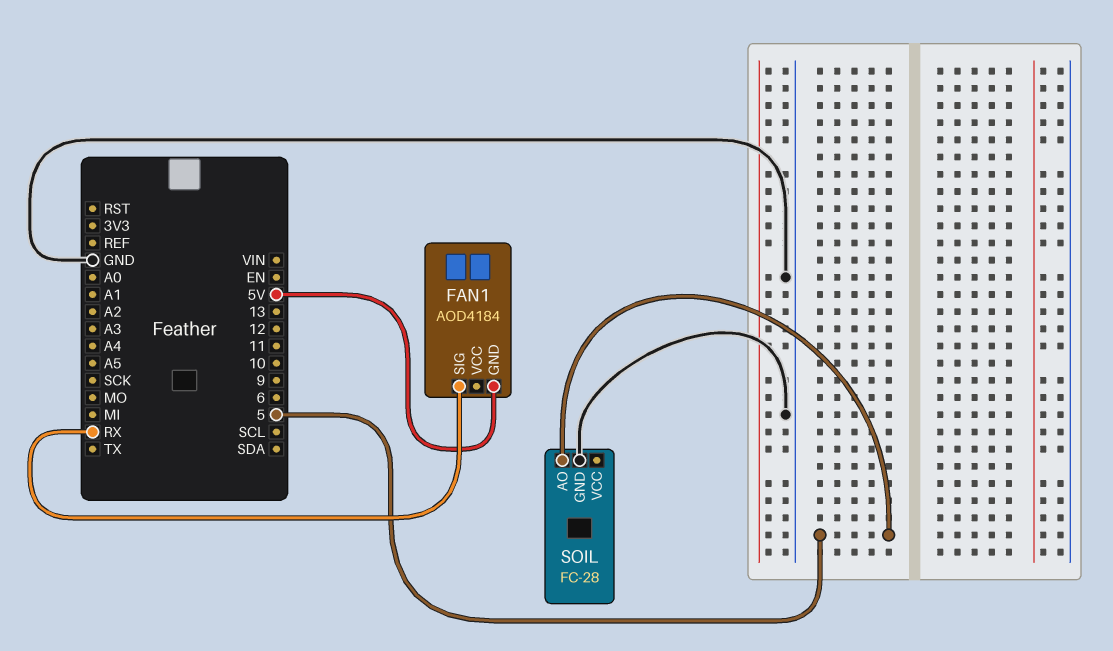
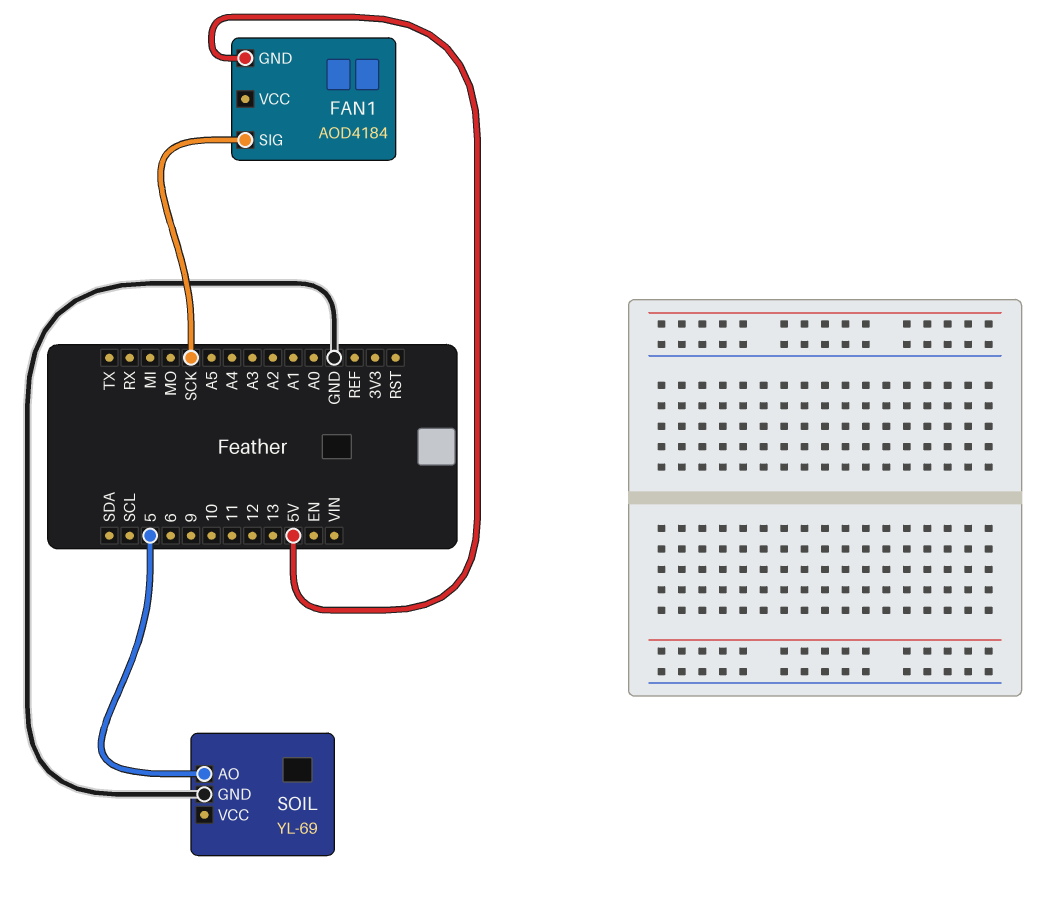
FAN1 pin SIG: RX -> SCK
SOIL: FC-28 -> YL-69

